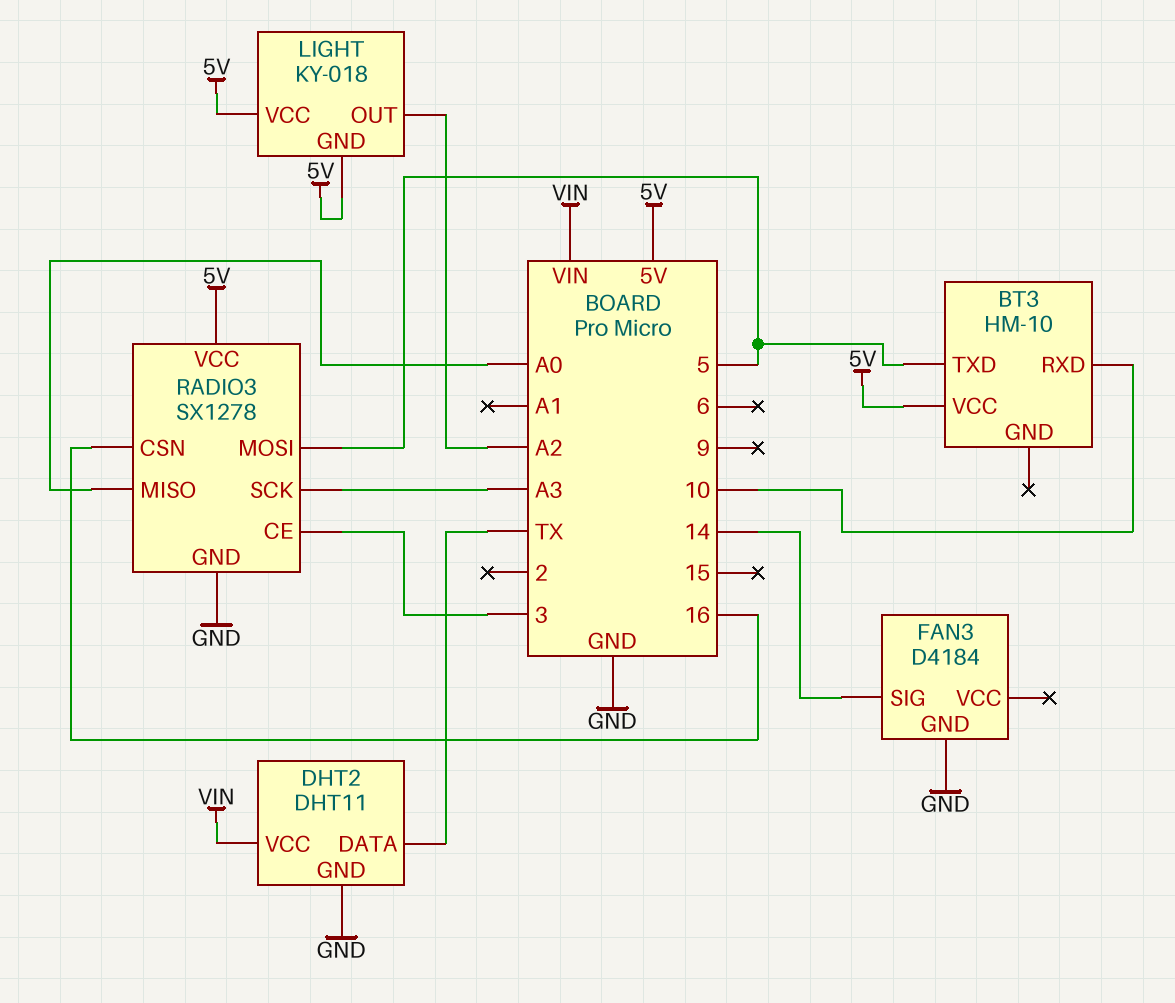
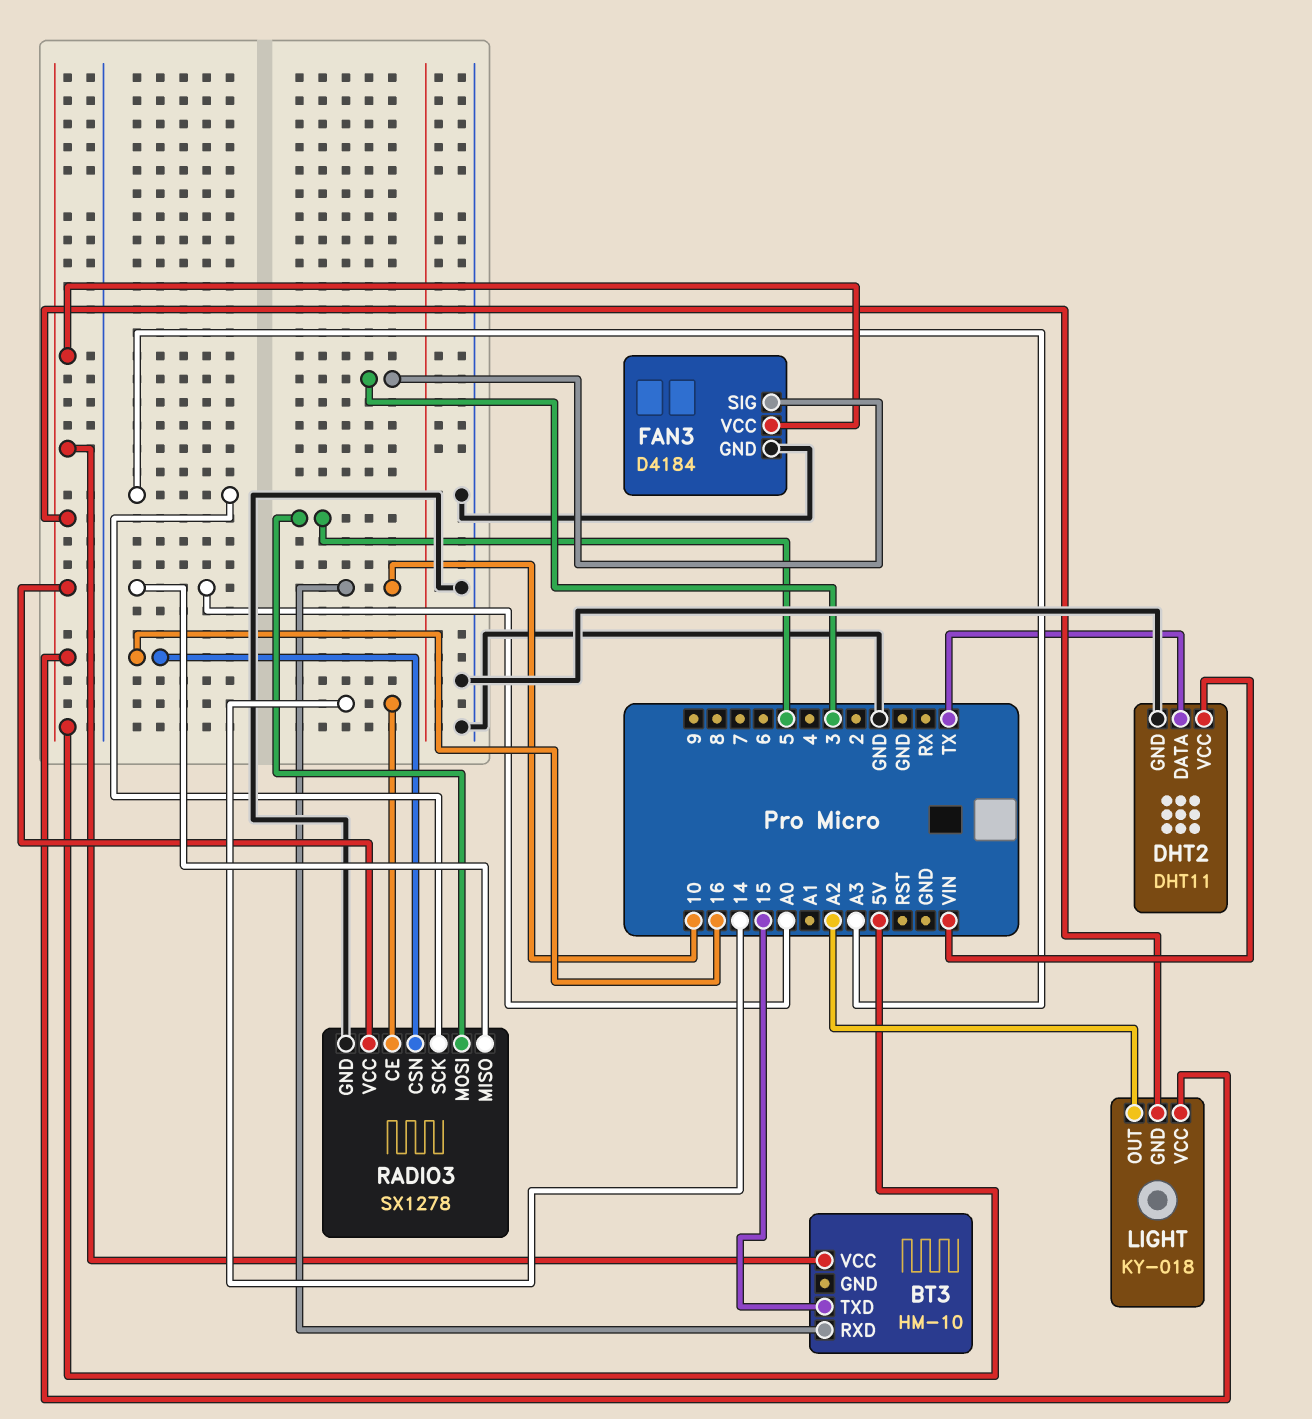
BT3 pin TXD: 5 -> 15
FAN3 pin SIG: 14 -> 3
FAN3 pin VCC: none -> 5V
RADIO3 pin CE: 3 -> 14

